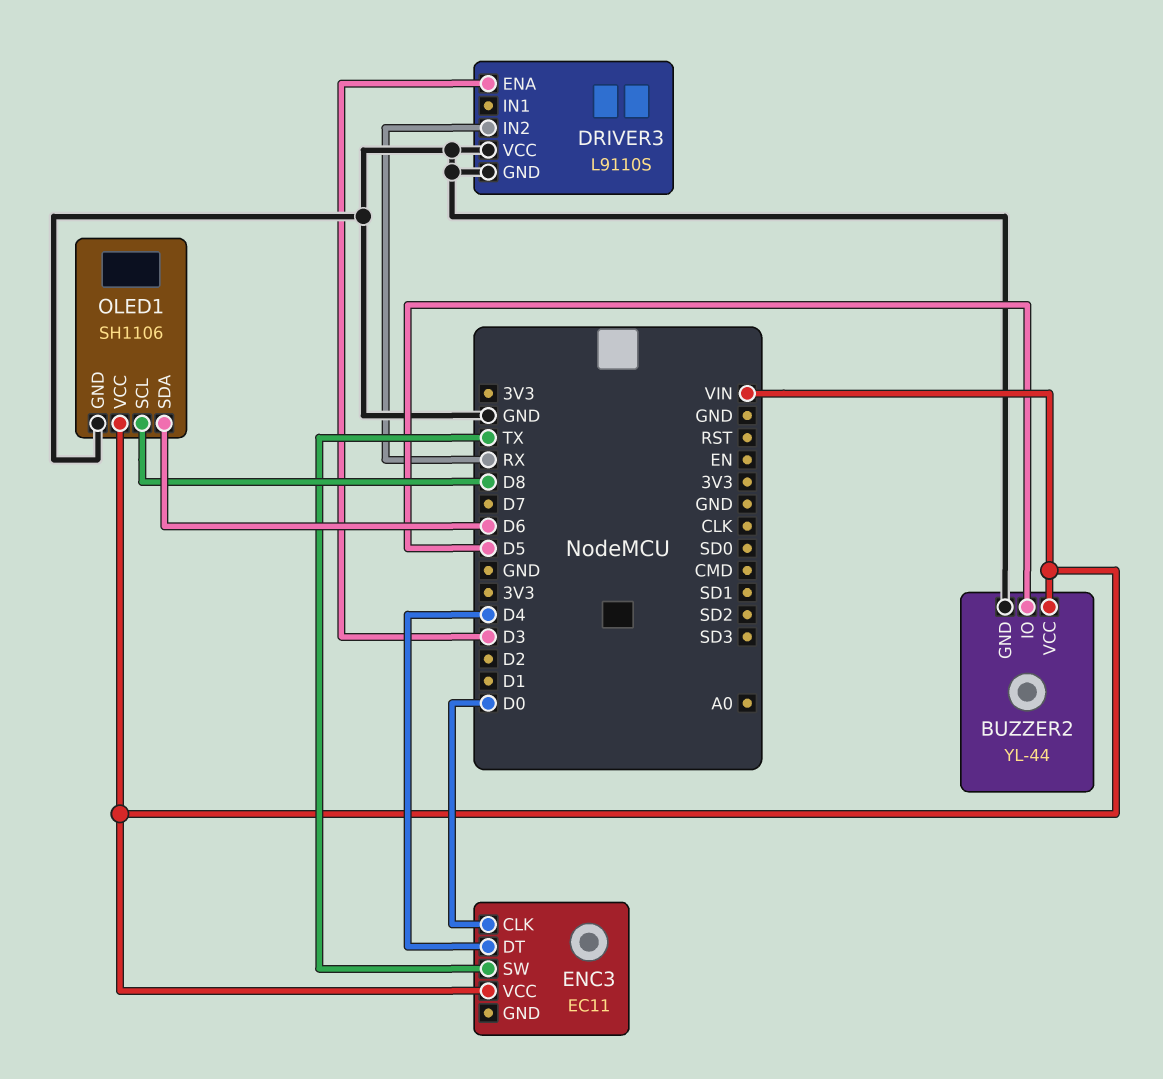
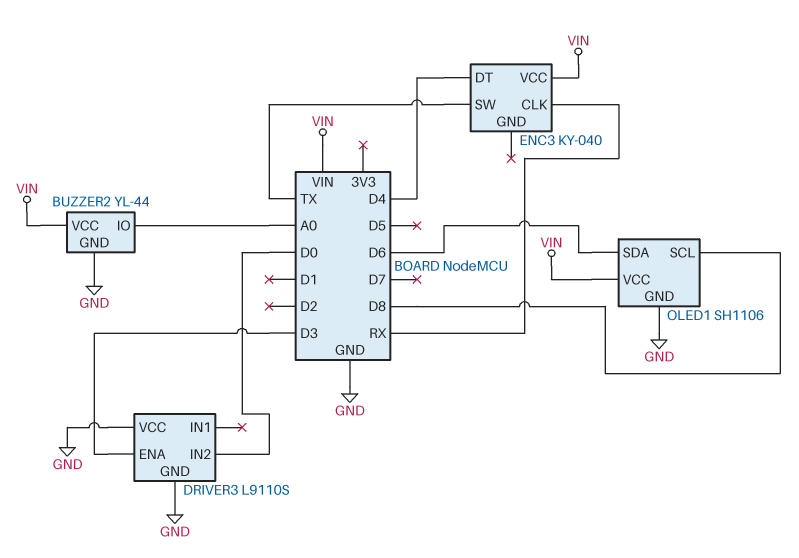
BUZZER2 pin IO: D5 -> A0
DRIVER3 pin IN2: RX -> D0
ENC3: EC11 -> KY-040
ENC3 pin CLK: D0 -> RX

